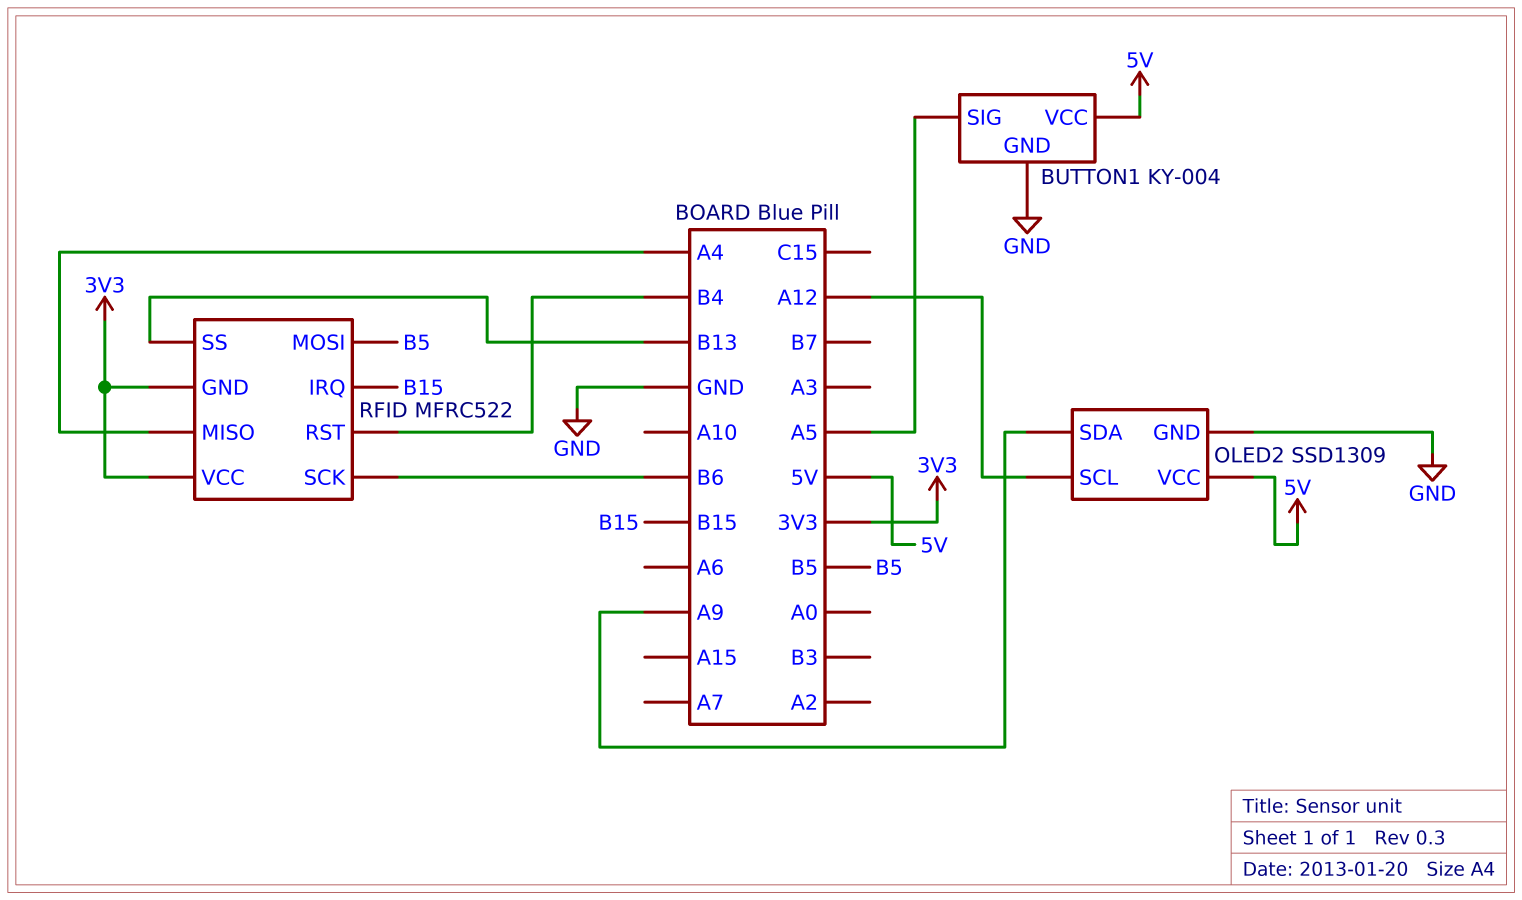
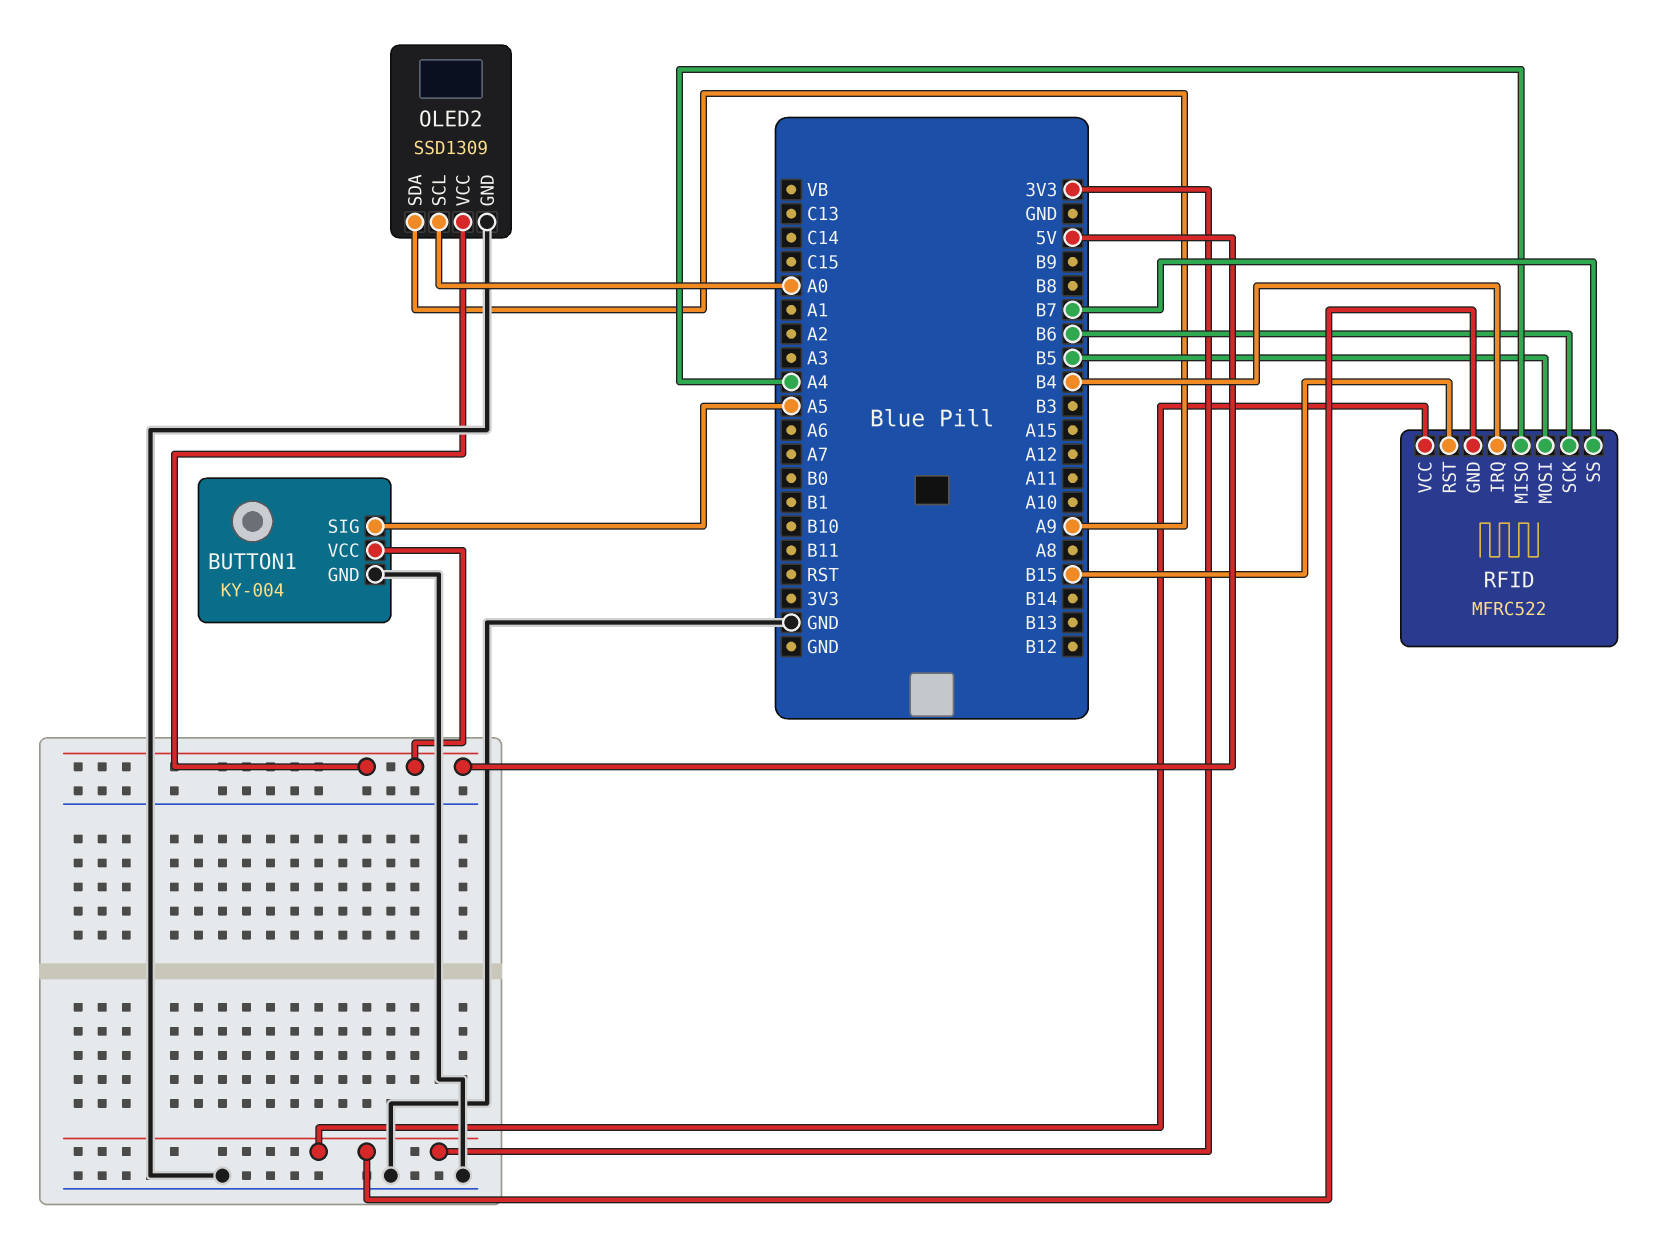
OLED2 pin SCL: A12 -> A0
RFID pin IRQ: B15 -> B4
RFID pin RST: B4 -> B15
RFID pin SS: B13 -> B7

